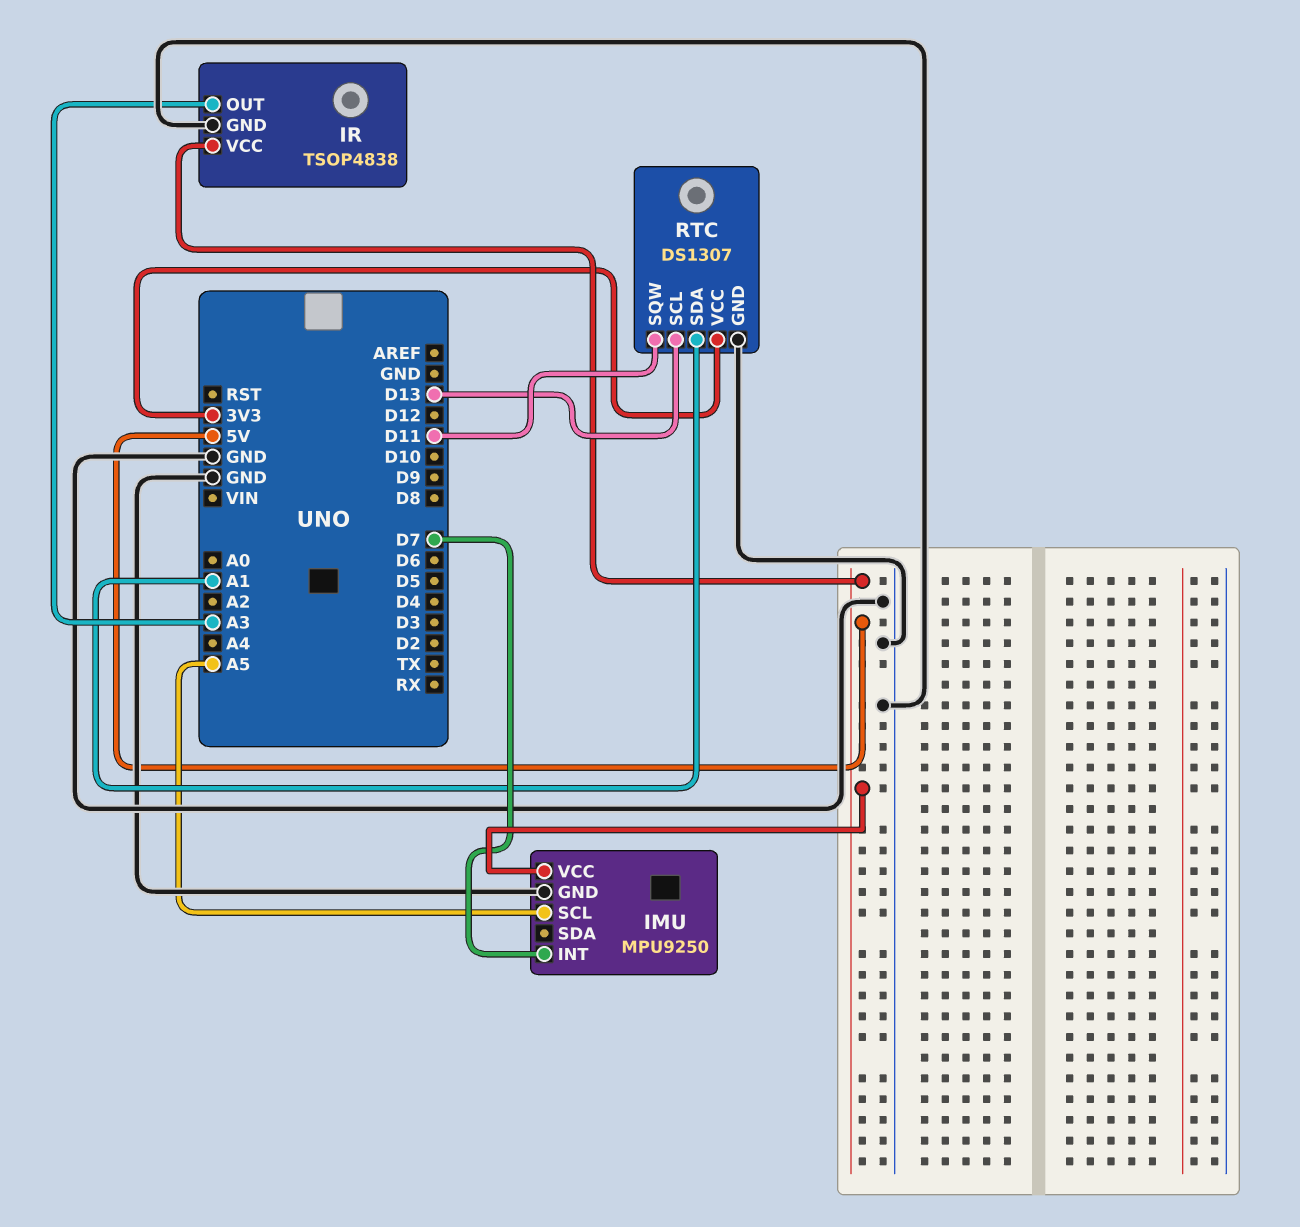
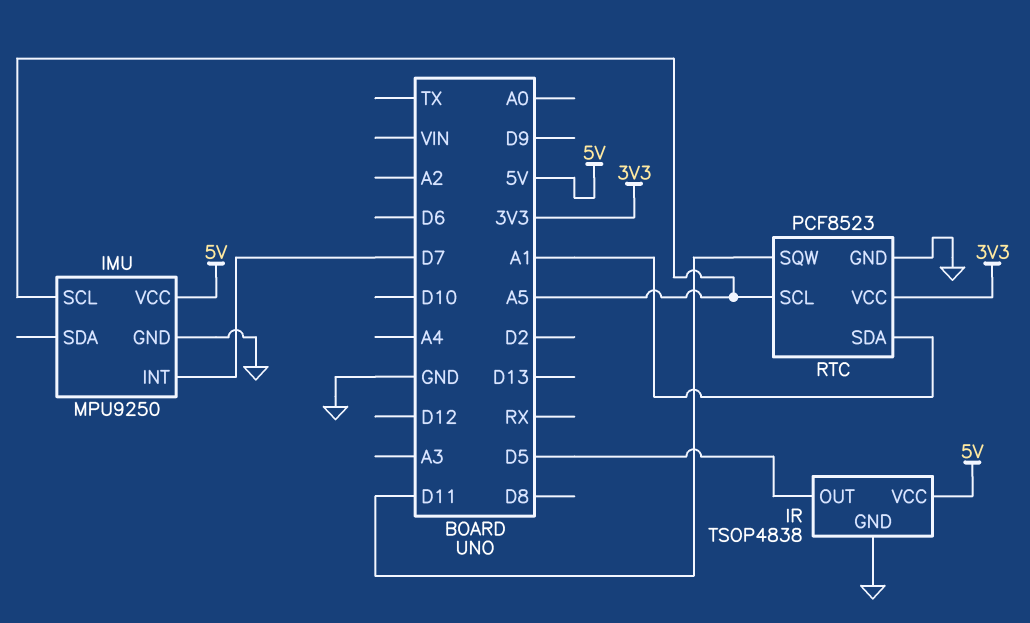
IR pin OUT: A3 -> D5
RTC: DS1307 -> PCF8523
RTC pin SCL: D13 -> A5

